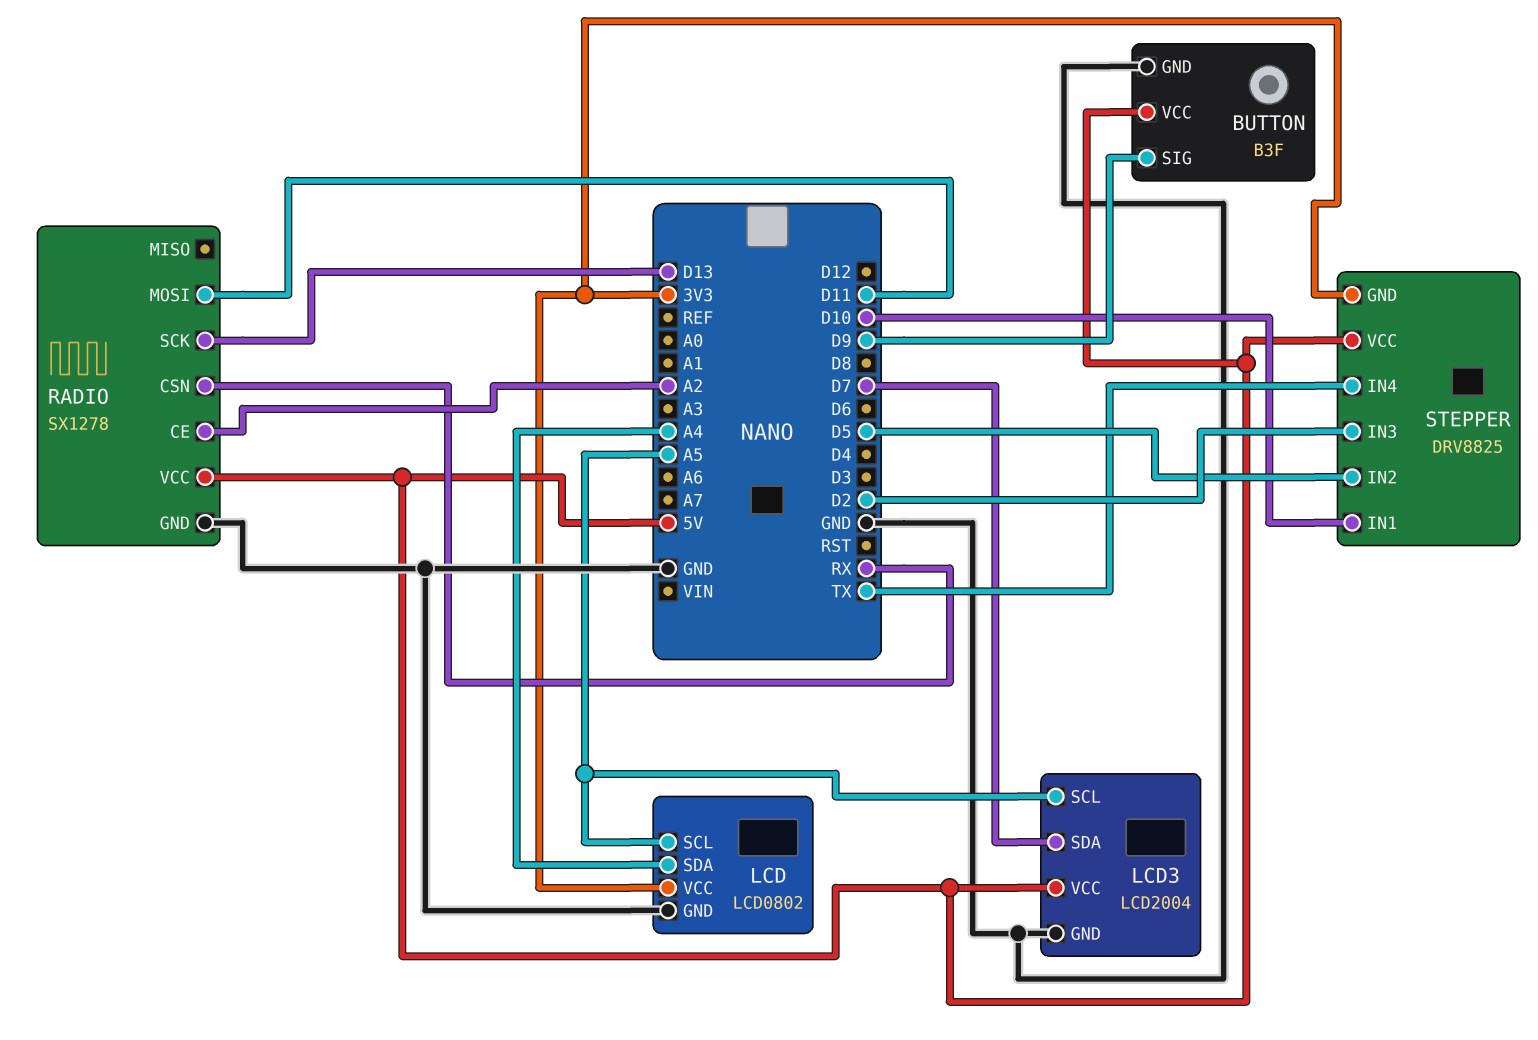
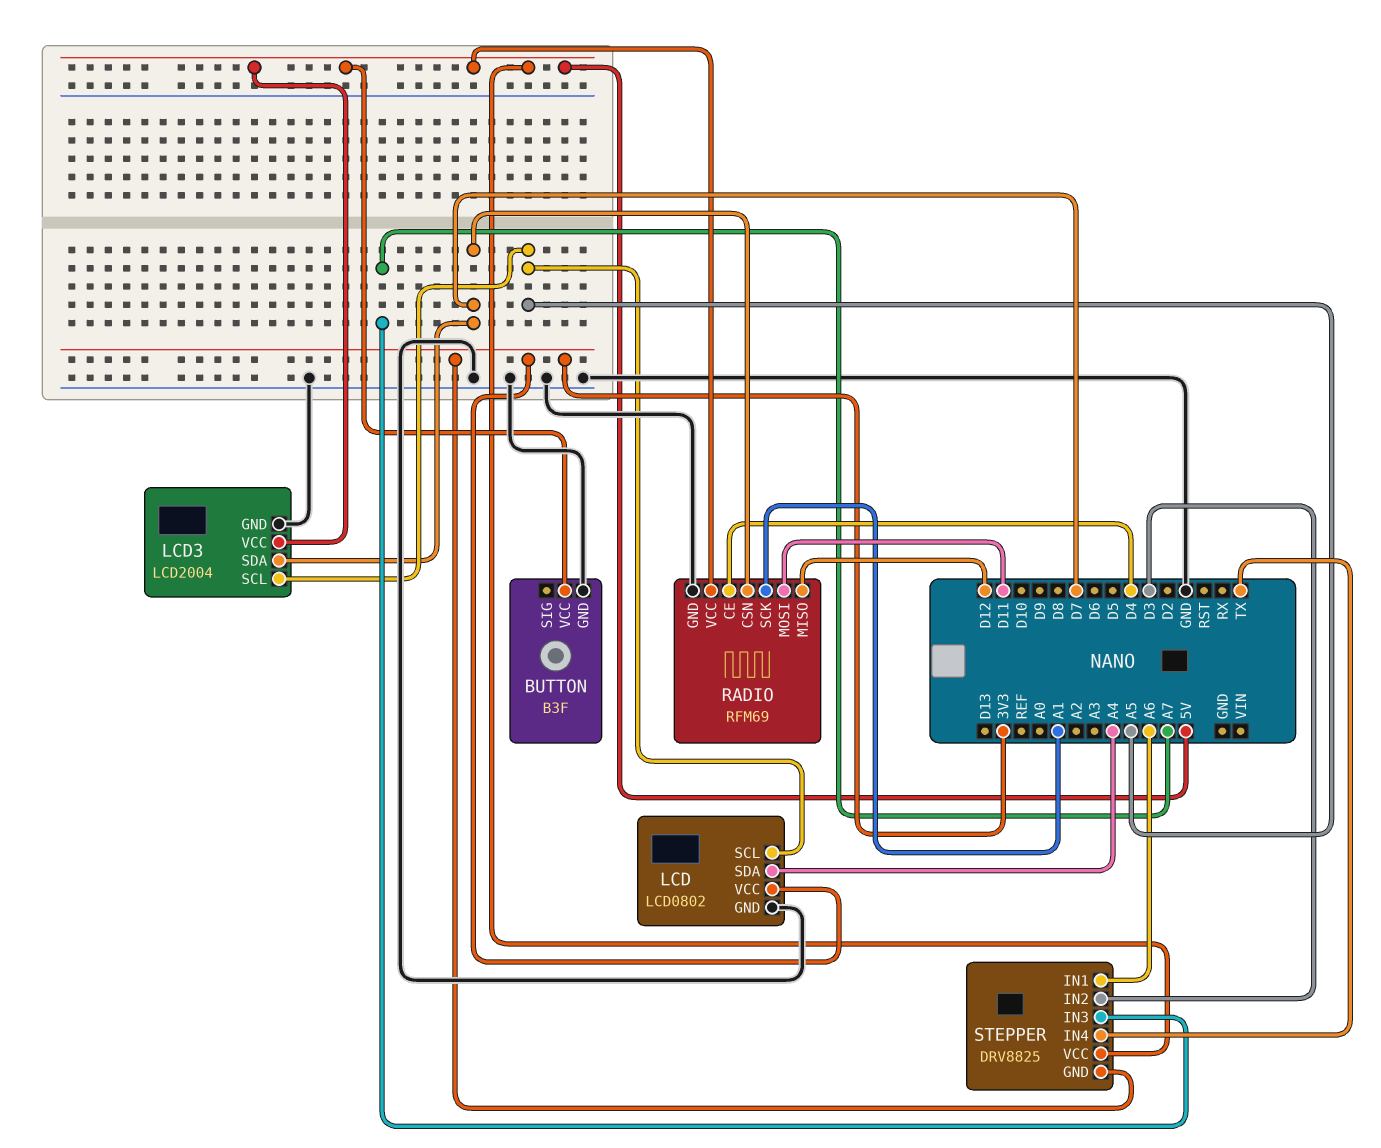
BUTTON pin SIG: D9 -> none
RADIO: SX1278 -> RFM69
RADIO pin CE: A2 -> D4
RADIO pin CSN: RX -> D7
RADIO pin MISO: none -> D12
RADIO pin SCK: D13 -> A1
STEPPER pin IN1: D10 -> A6
STEPPER pin IN2: D5 -> D3
STEPPER pin IN3: D2 -> A7

